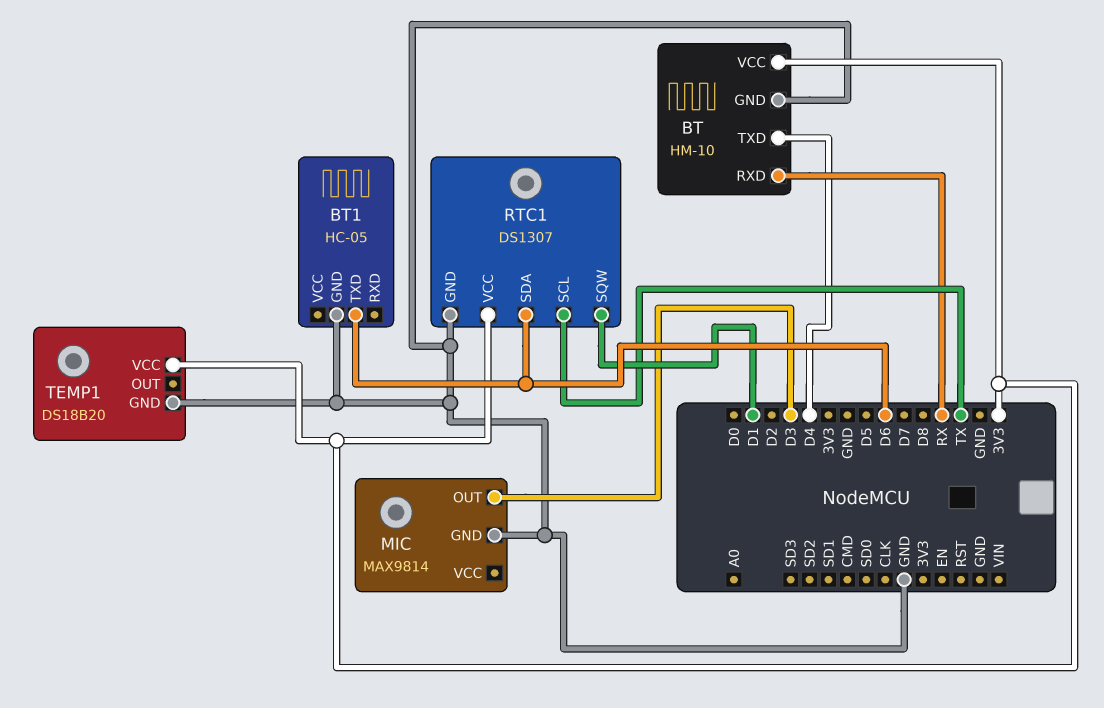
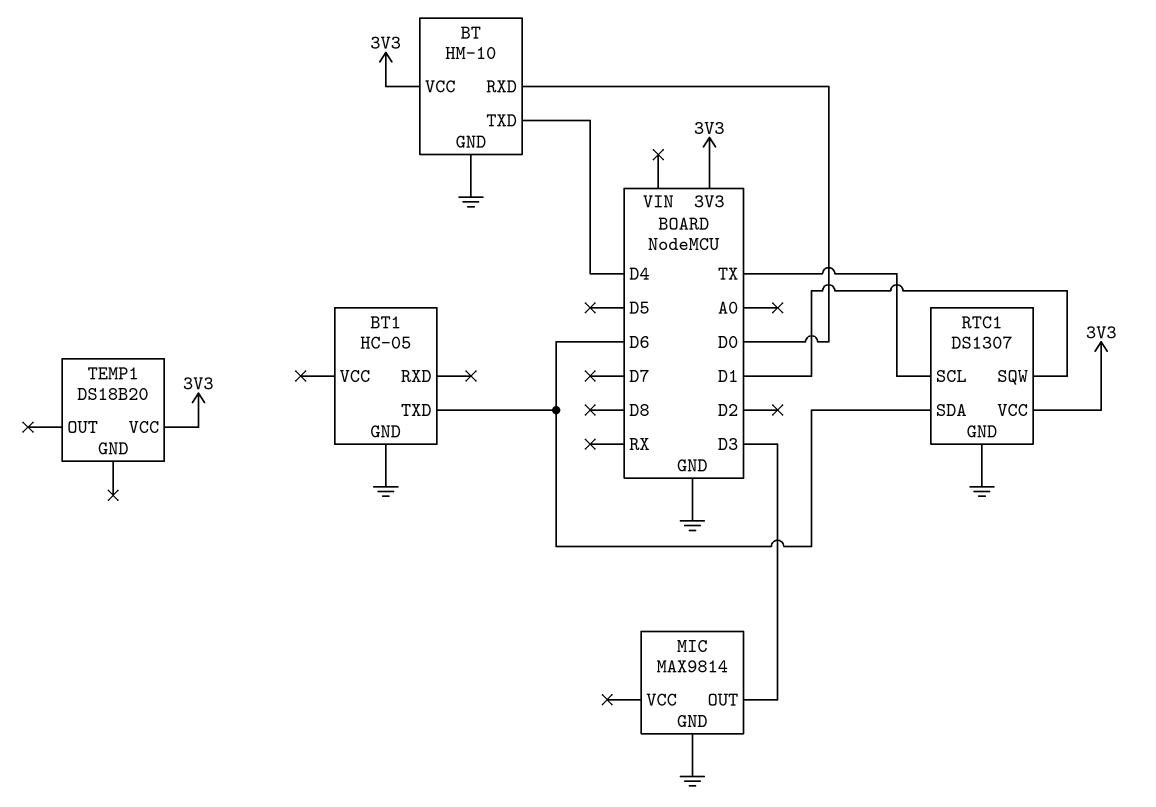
BT pin RXD: RX -> D0
TEMP1 pin GND: GND -> none

